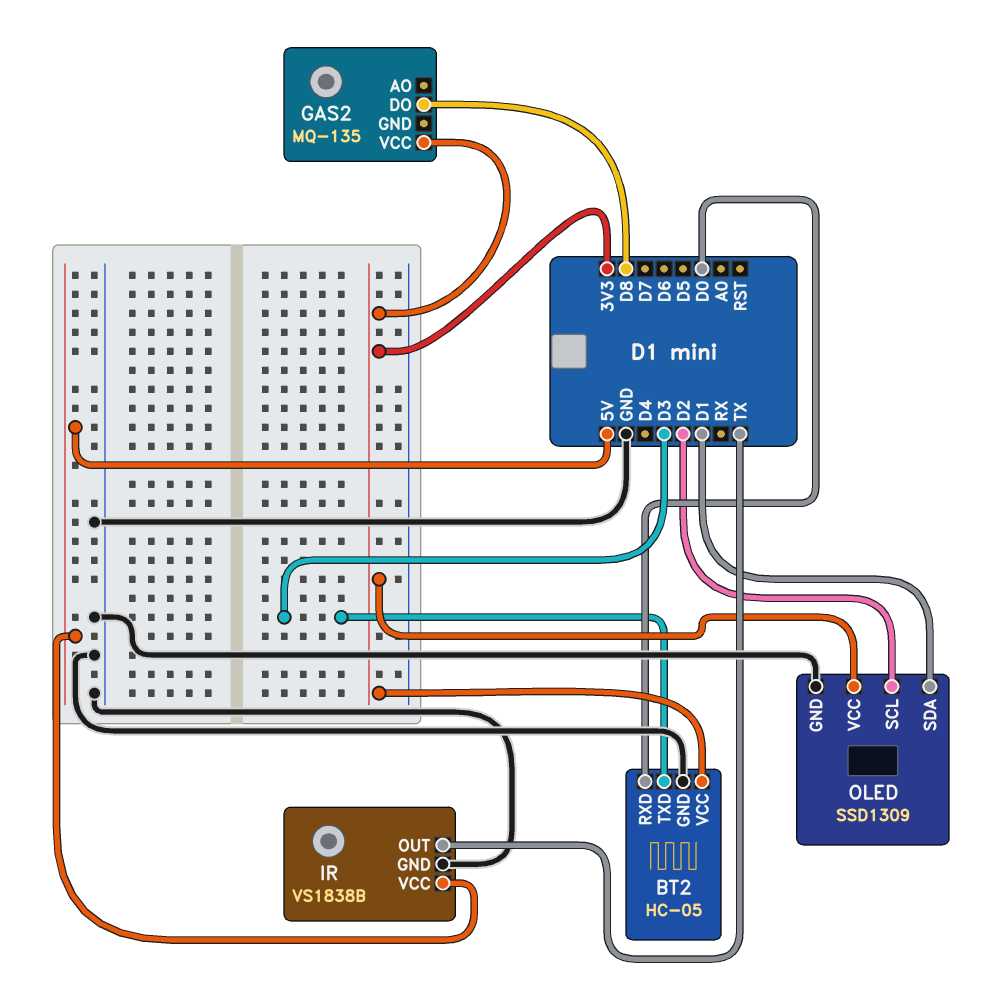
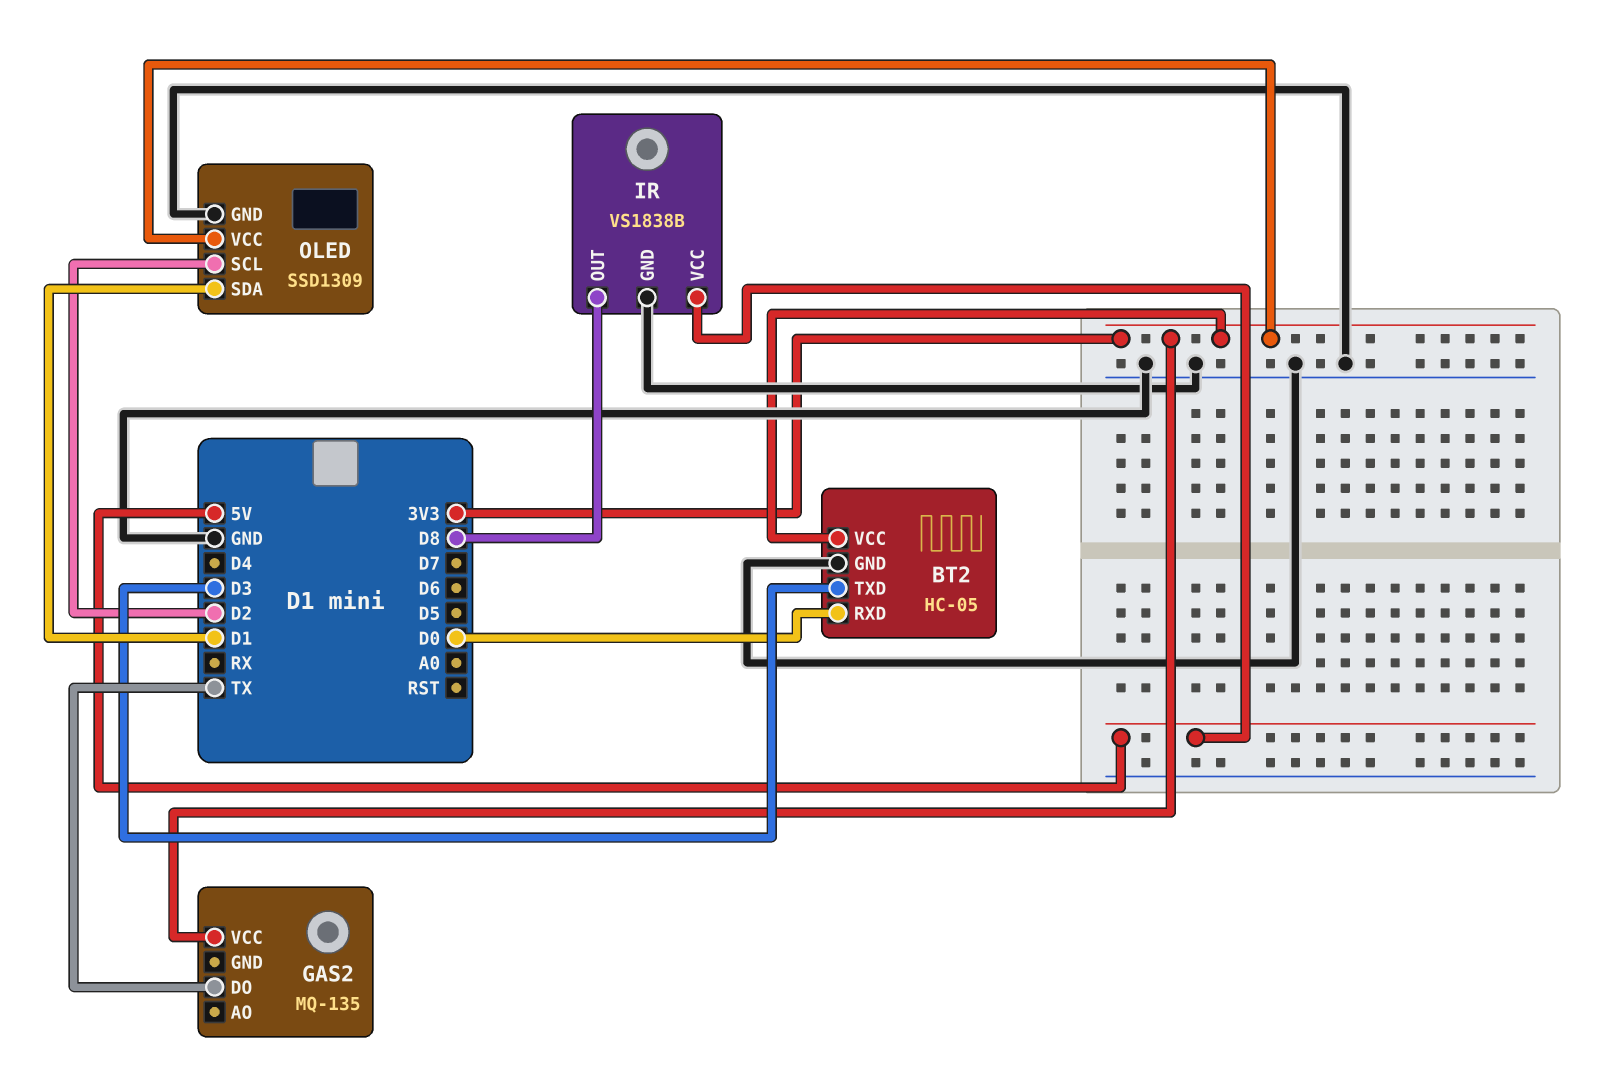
GAS2 pin DO: D8 -> TX
IR pin OUT: TX -> D8

